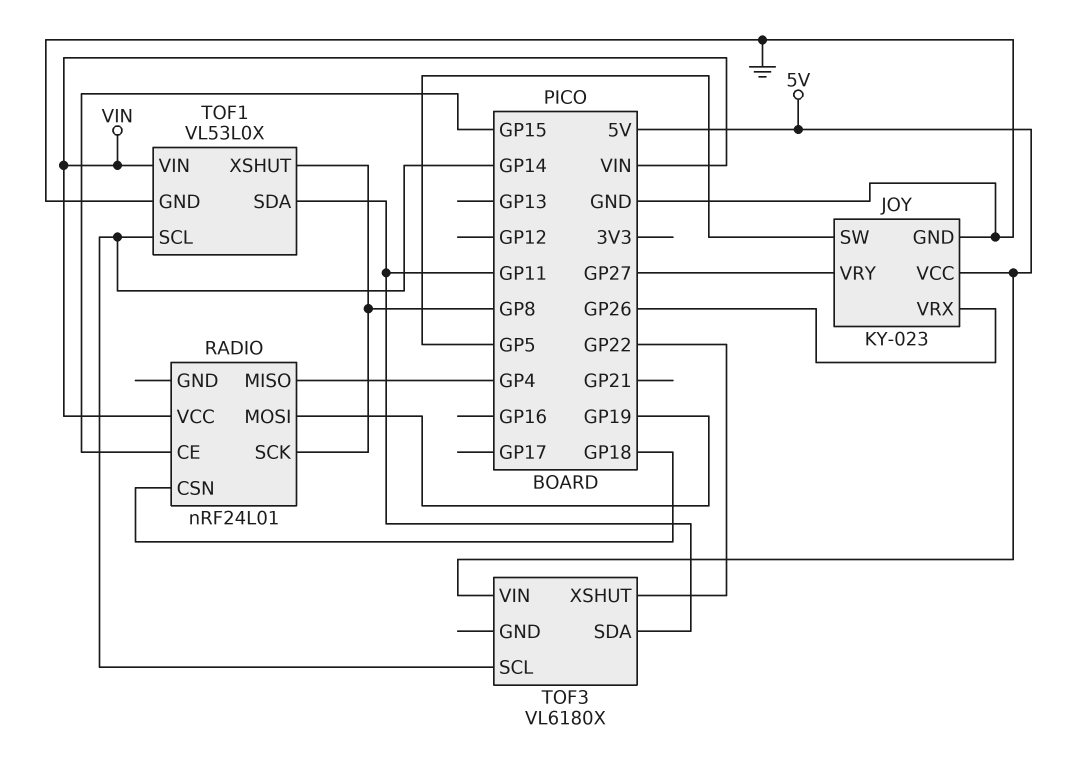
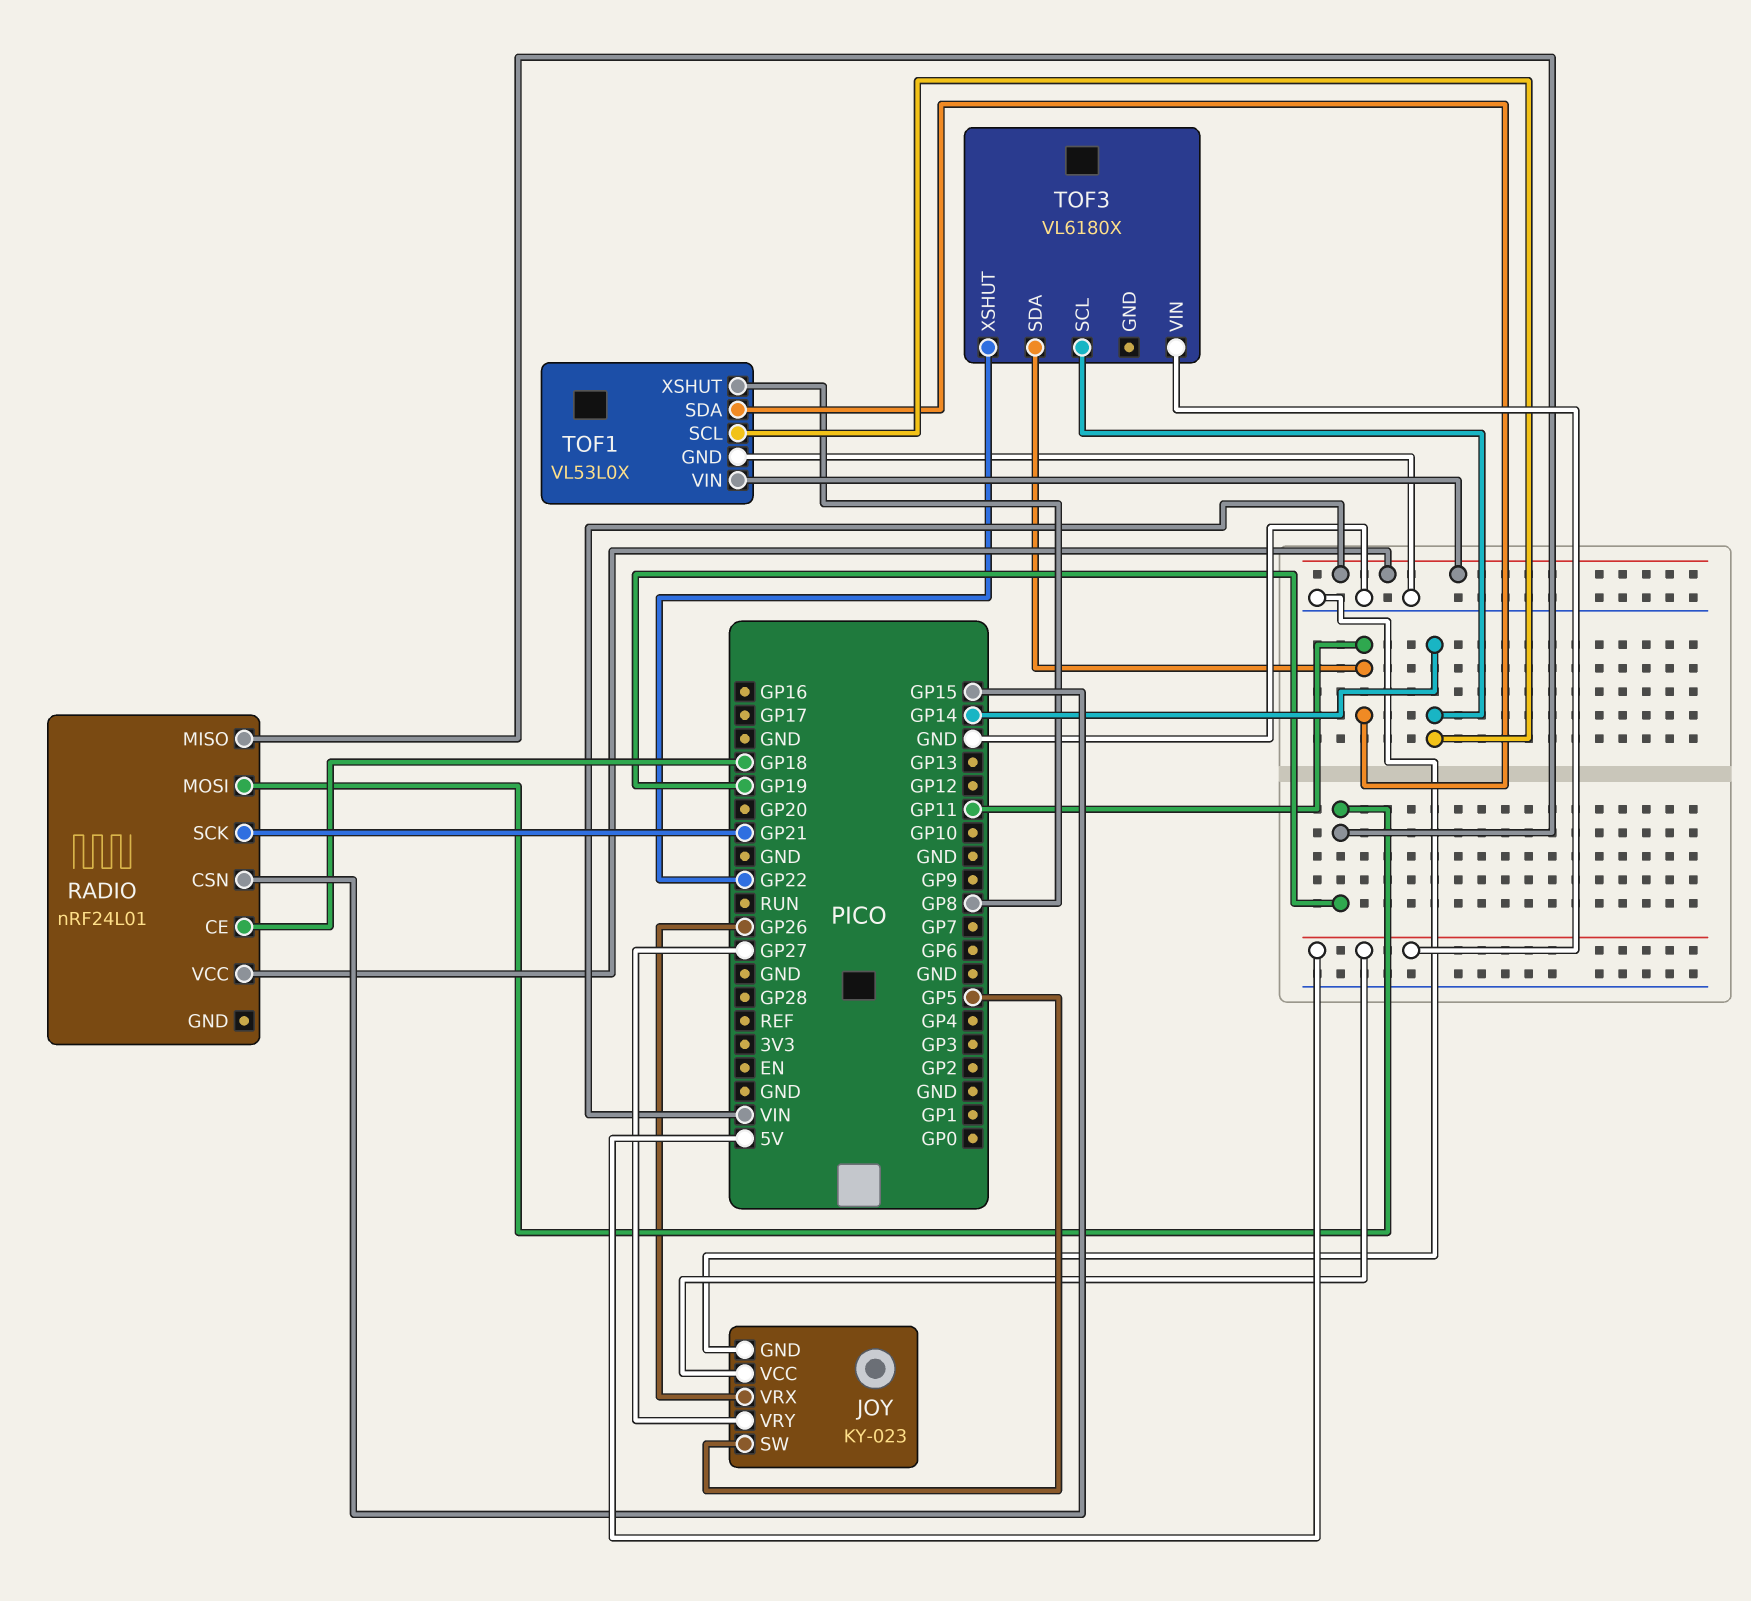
RADIO pin CE: GP15 -> GP18
RADIO pin CSN: GP18 -> GP15
RADIO pin MISO: GP4 -> GP19
RADIO pin SCK: GP8 -> GP21

